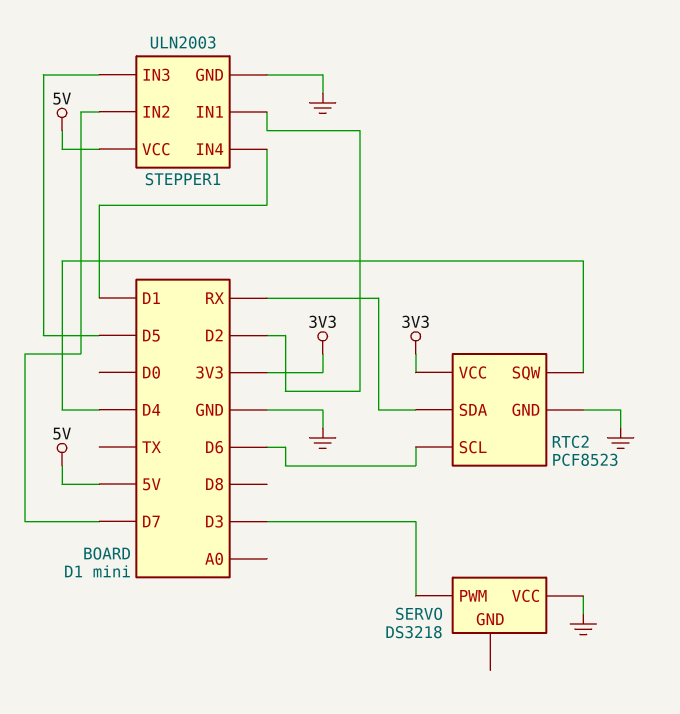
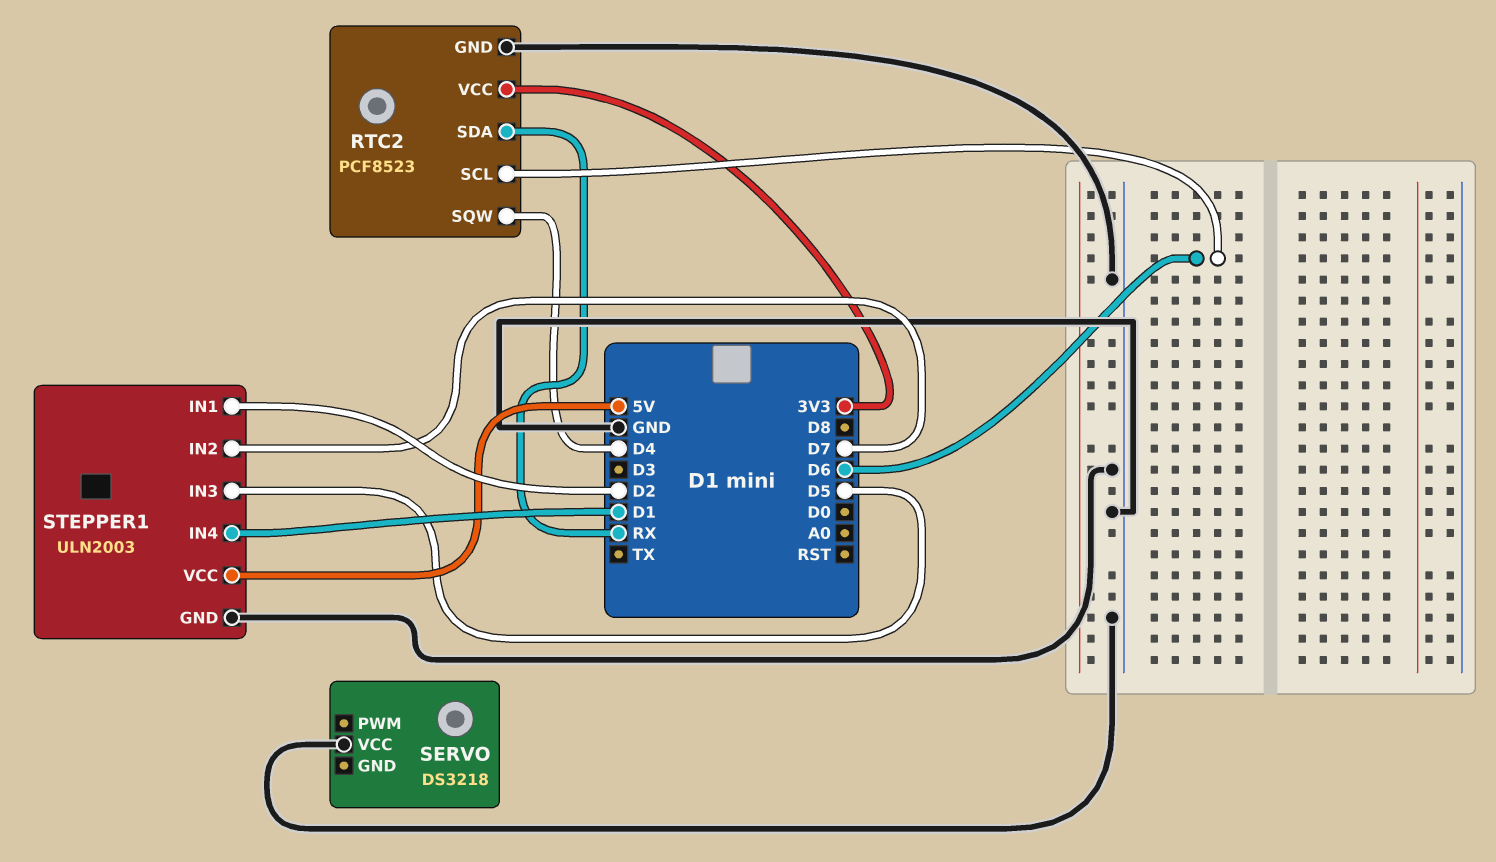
SERVO pin PWM: D3 -> none

